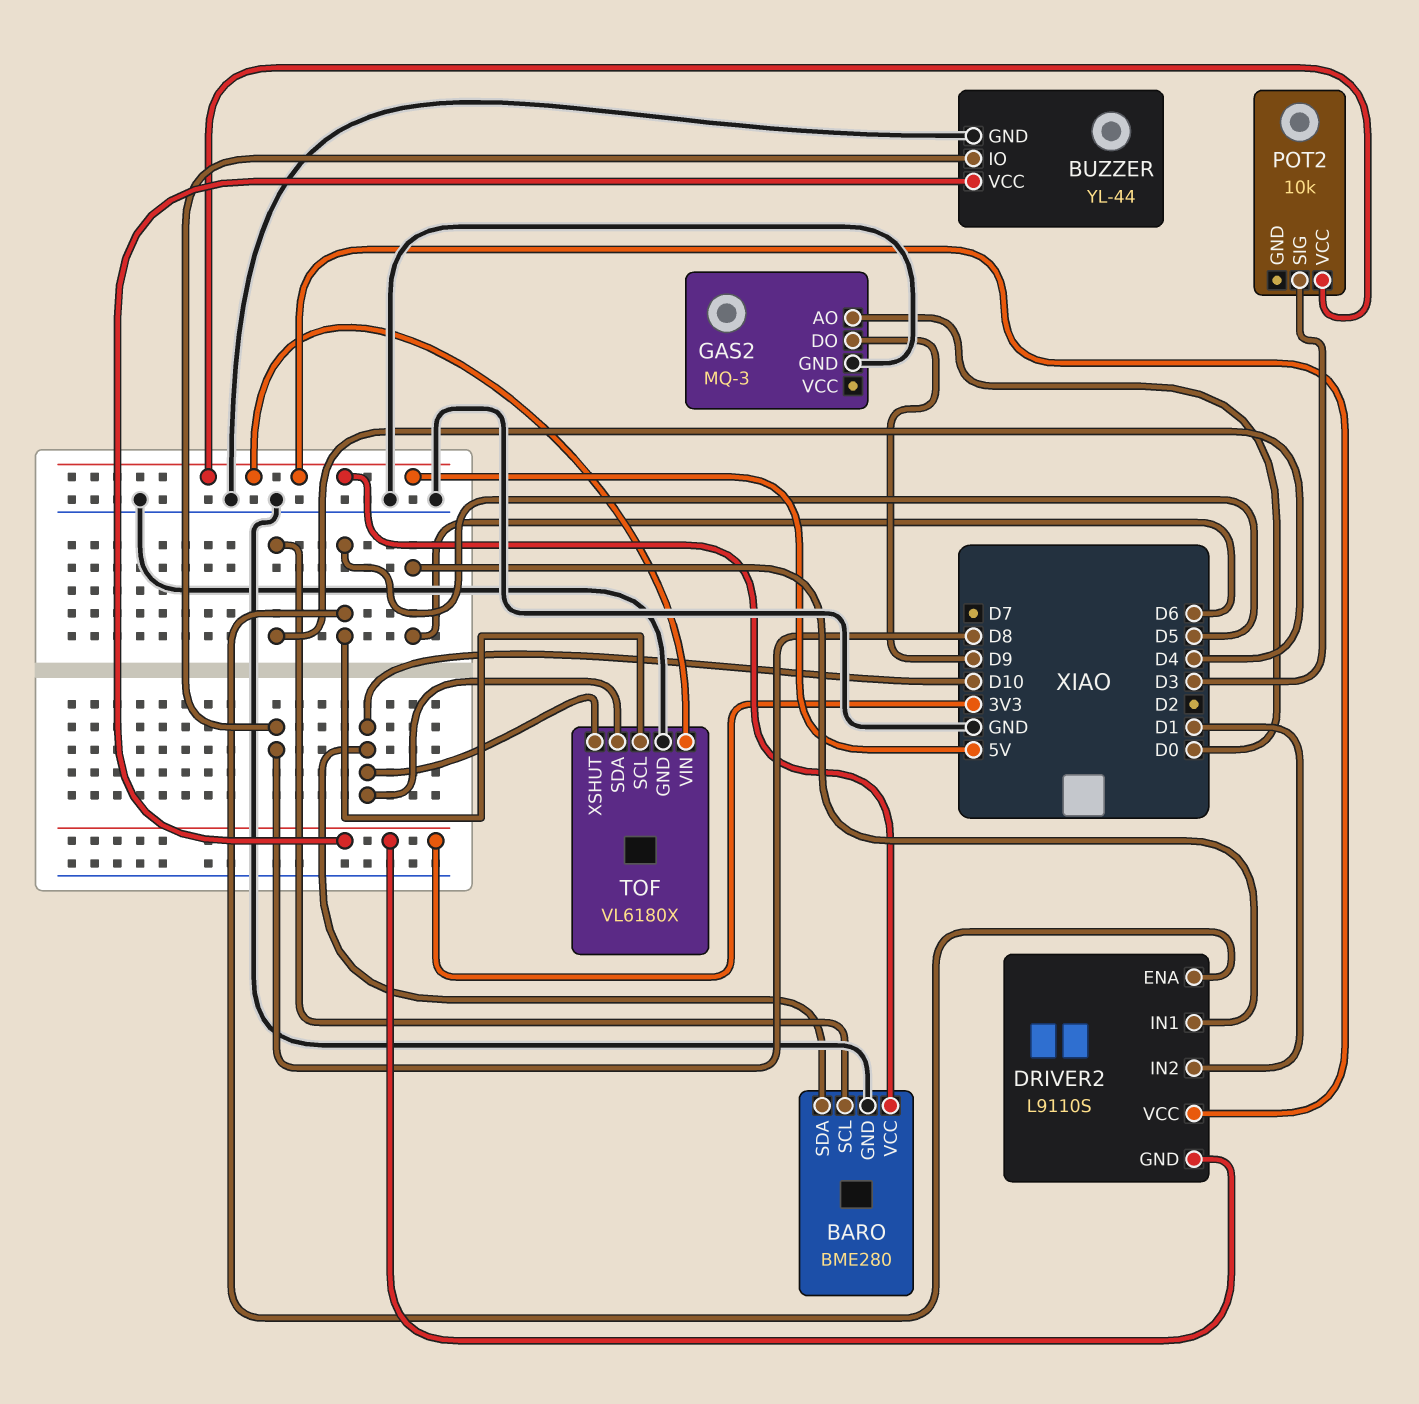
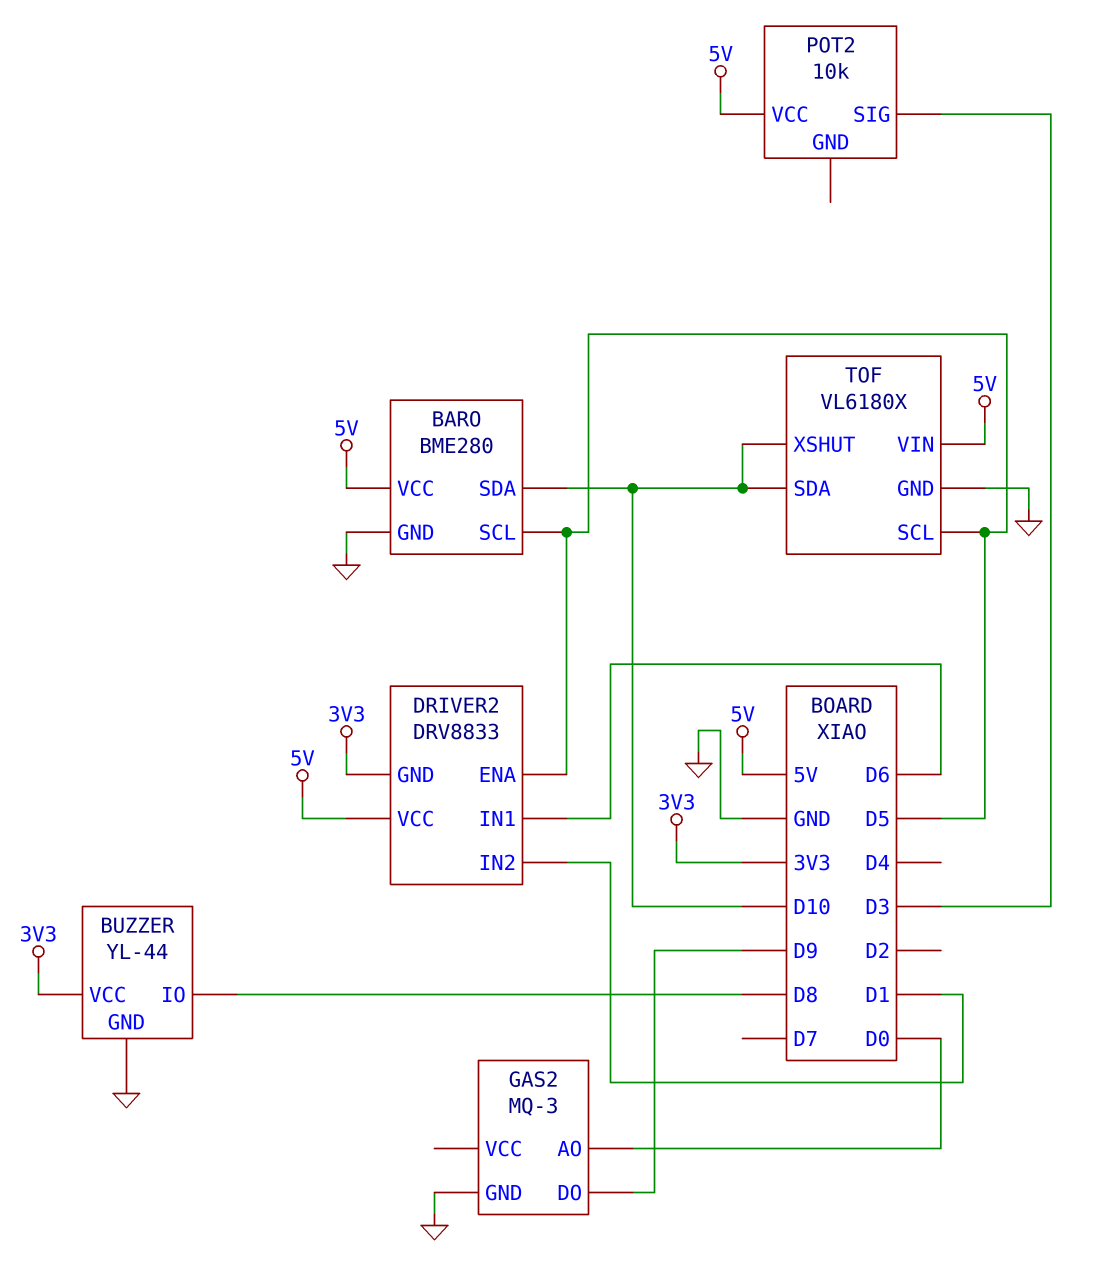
BARO pin SCL: D4 -> D5
DRIVER2: L9110S -> DRV8833

